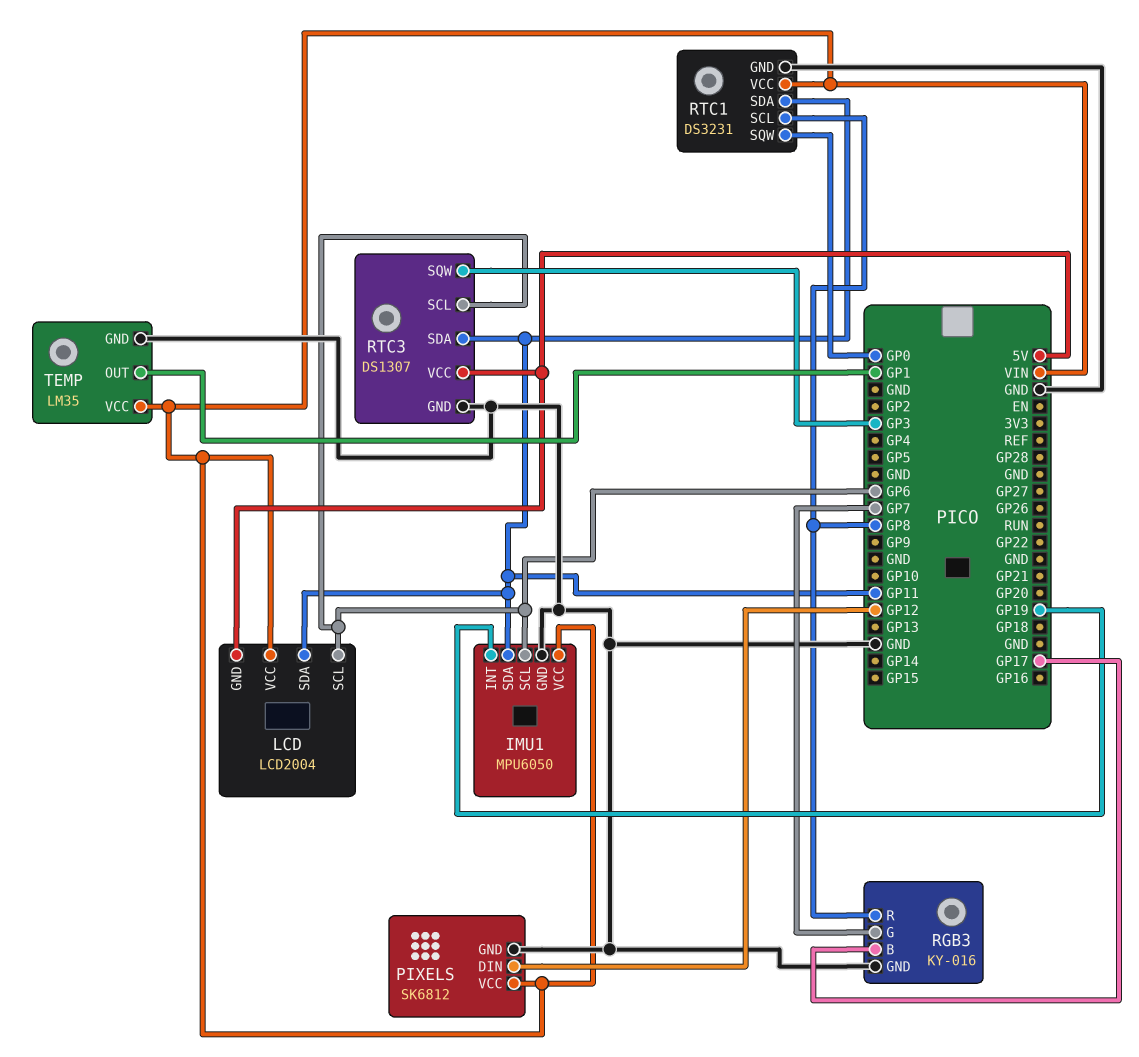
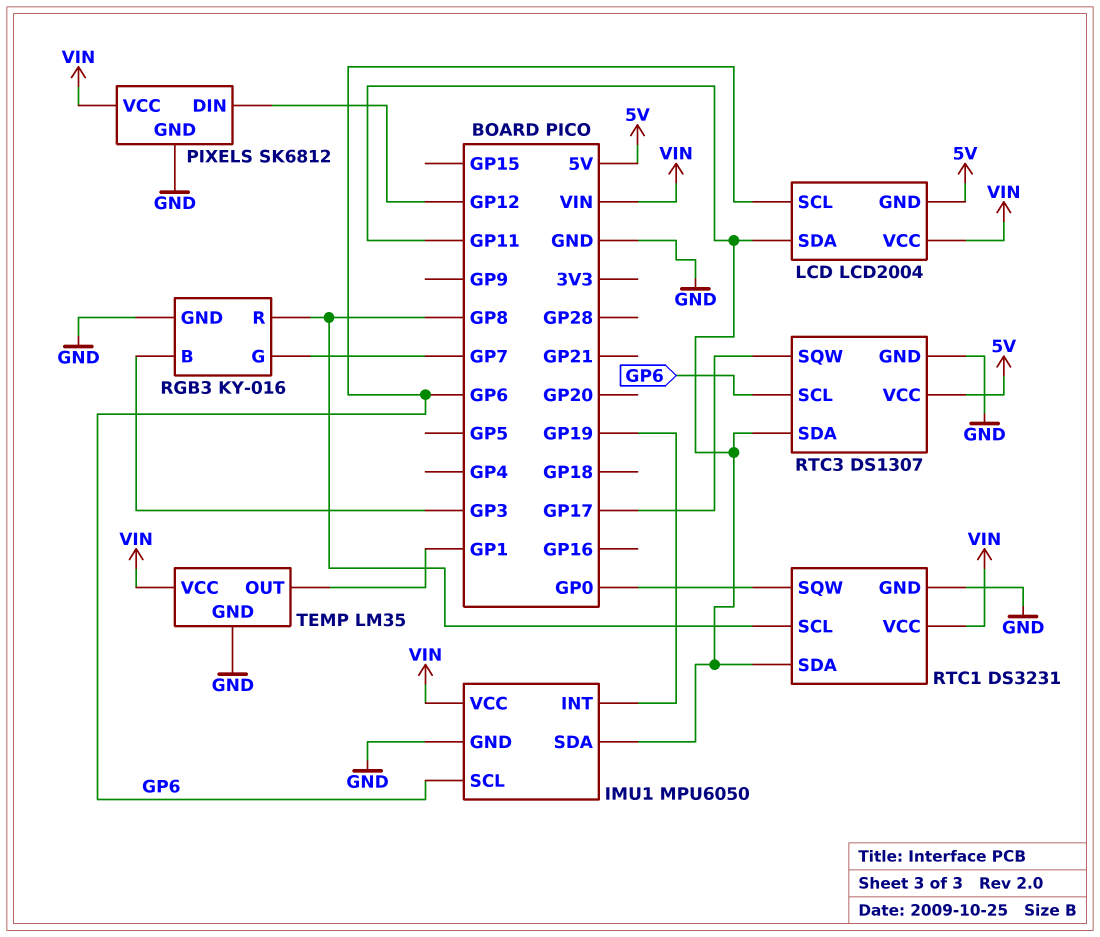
RGB3 pin B: GP17 -> GP3
RTC3 pin SQW: GP3 -> GP17

